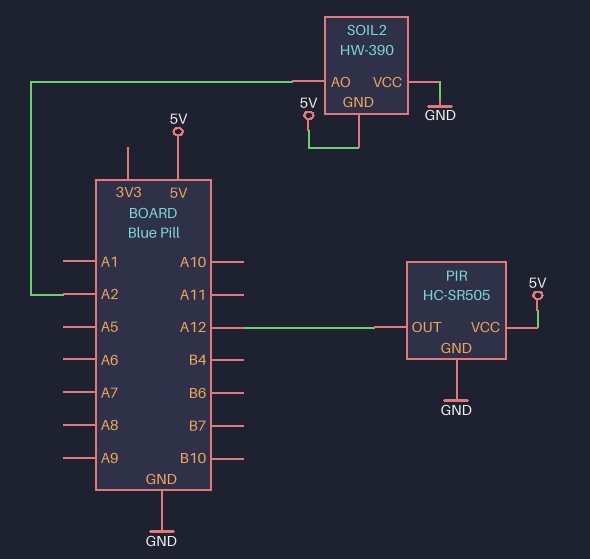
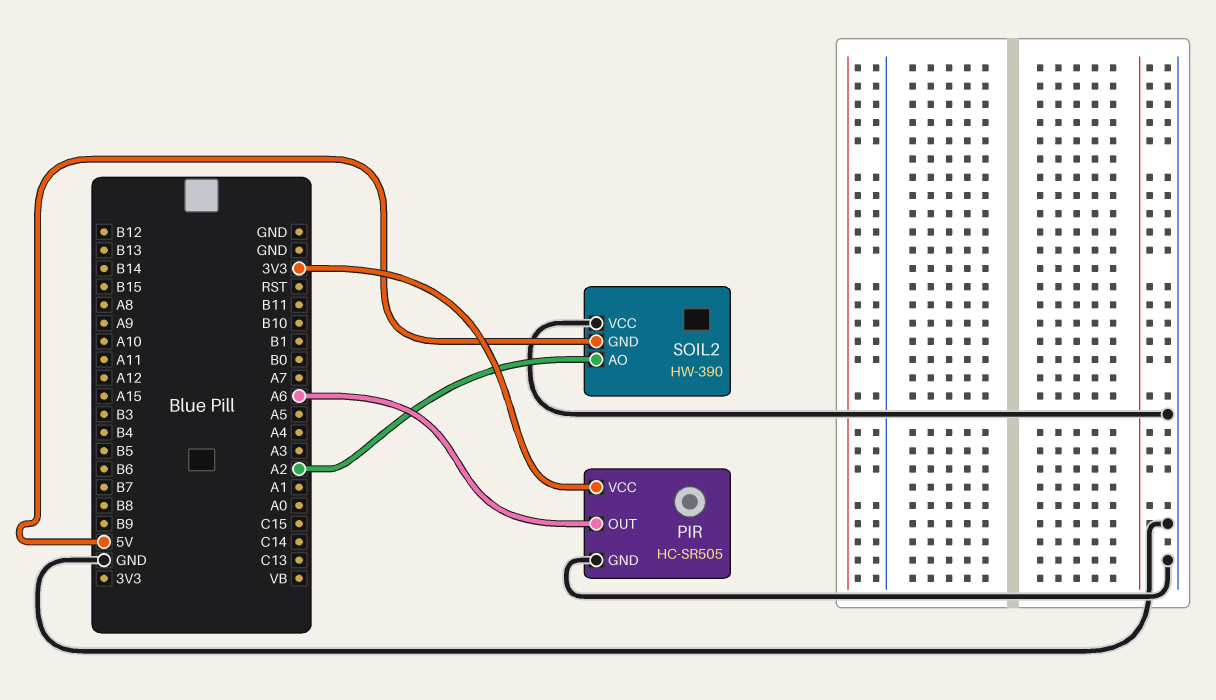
PIR pin OUT: A12 -> A6
PIR pin VCC: 5V -> 3V3

